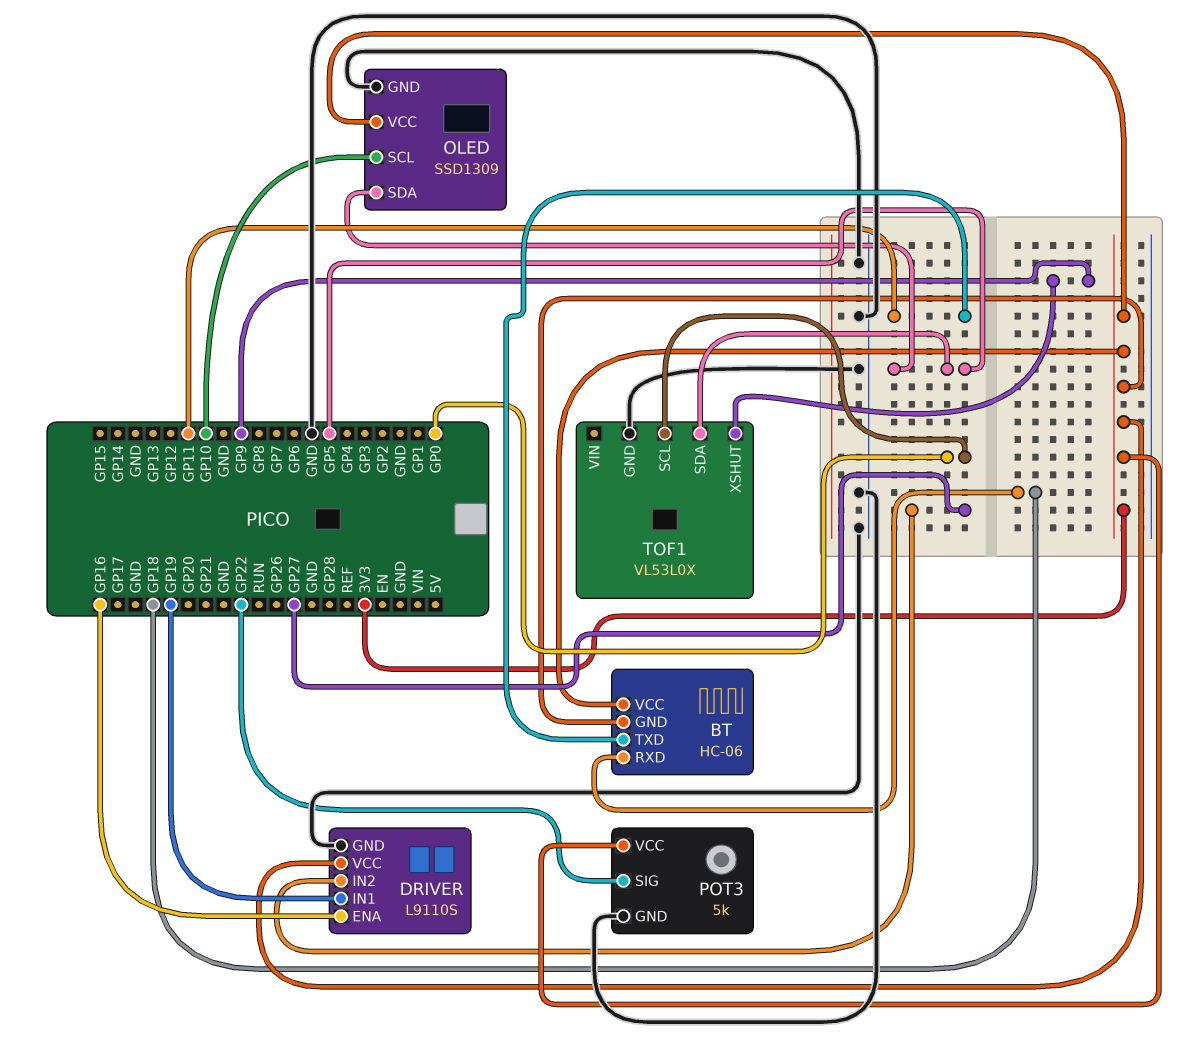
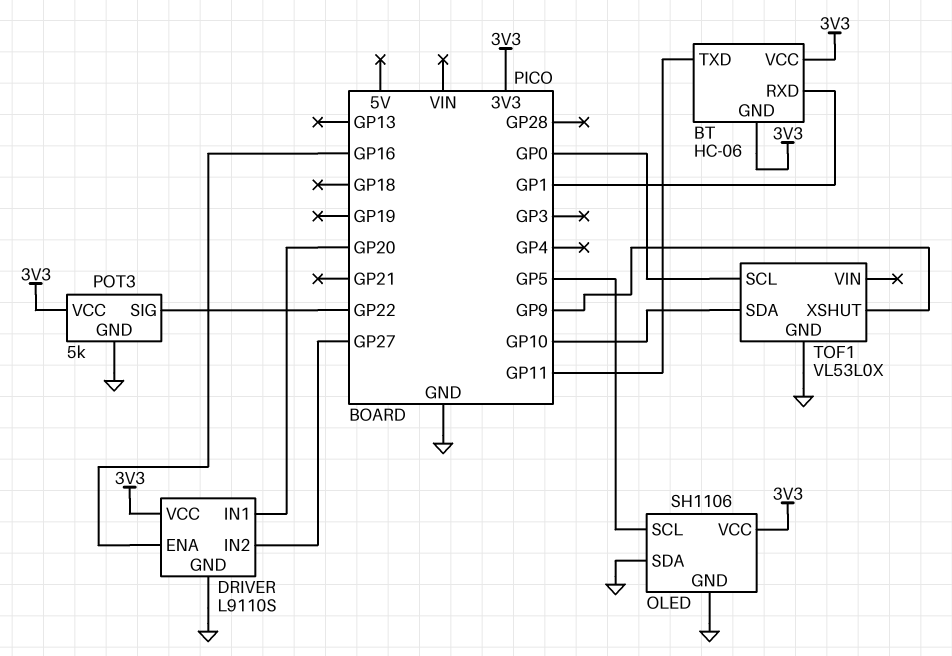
BT pin RXD: GP18 -> GP1
DRIVER pin IN1: GP19 -> GP20
OLED: SSD1309 -> SH1106
OLED pin SCL: GP10 -> GP5
OLED pin SDA: GP5 -> GND
TOF1 pin SDA: GP5 -> GP10

